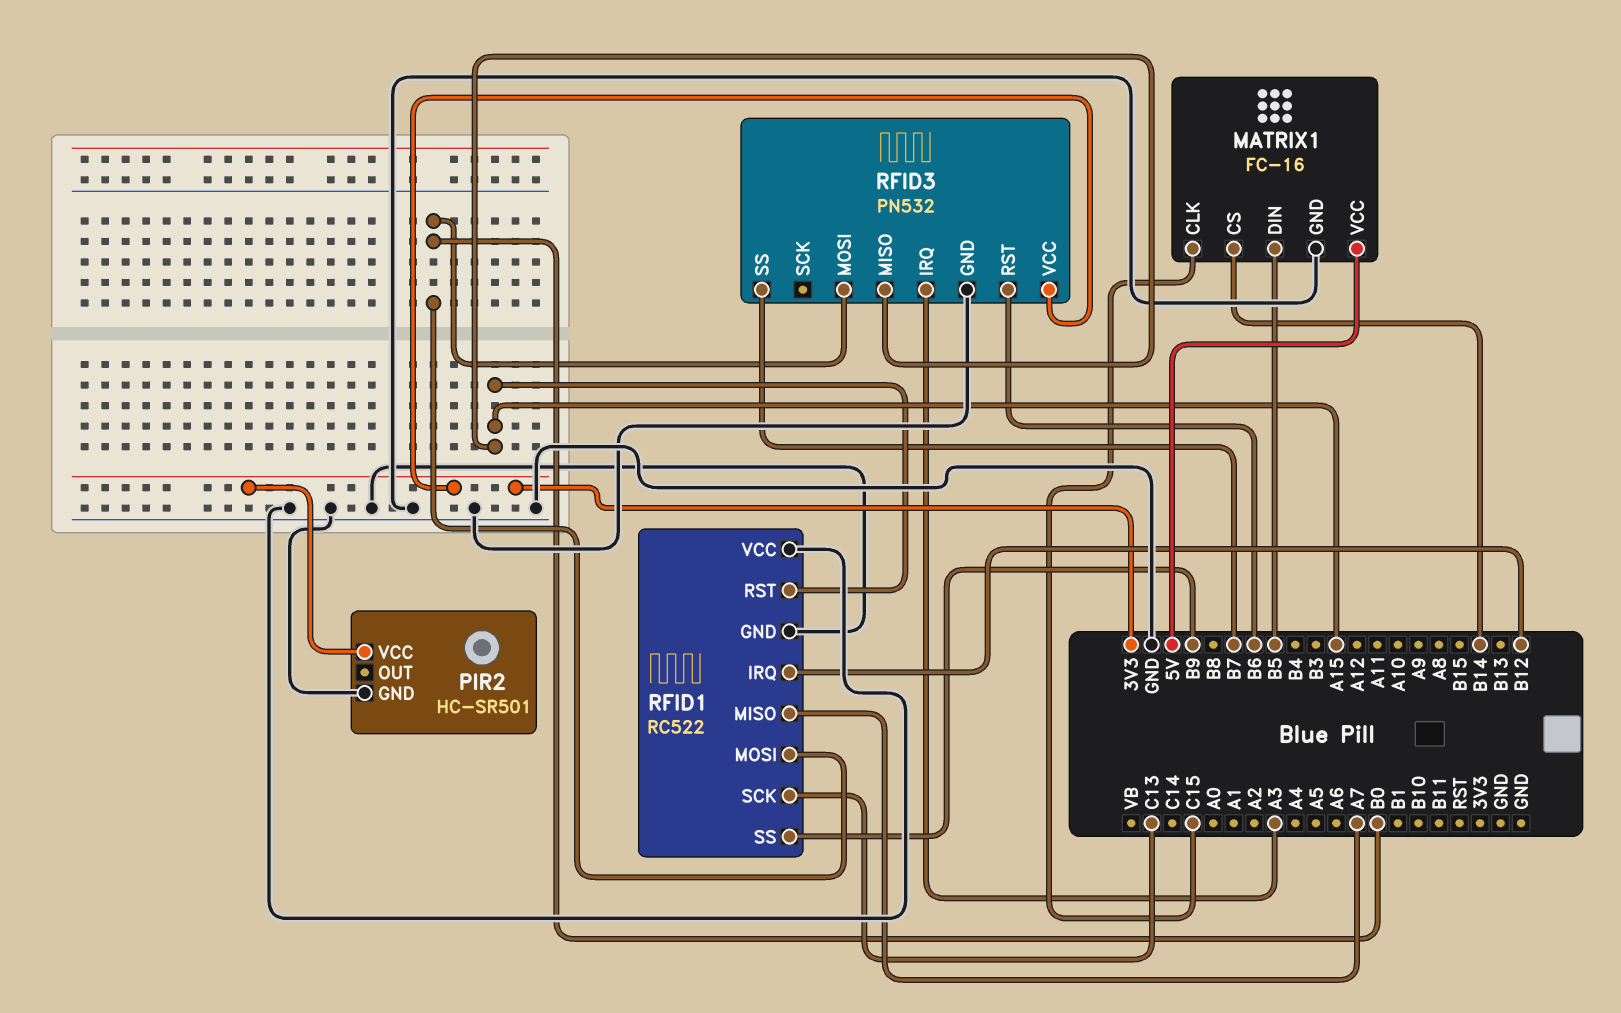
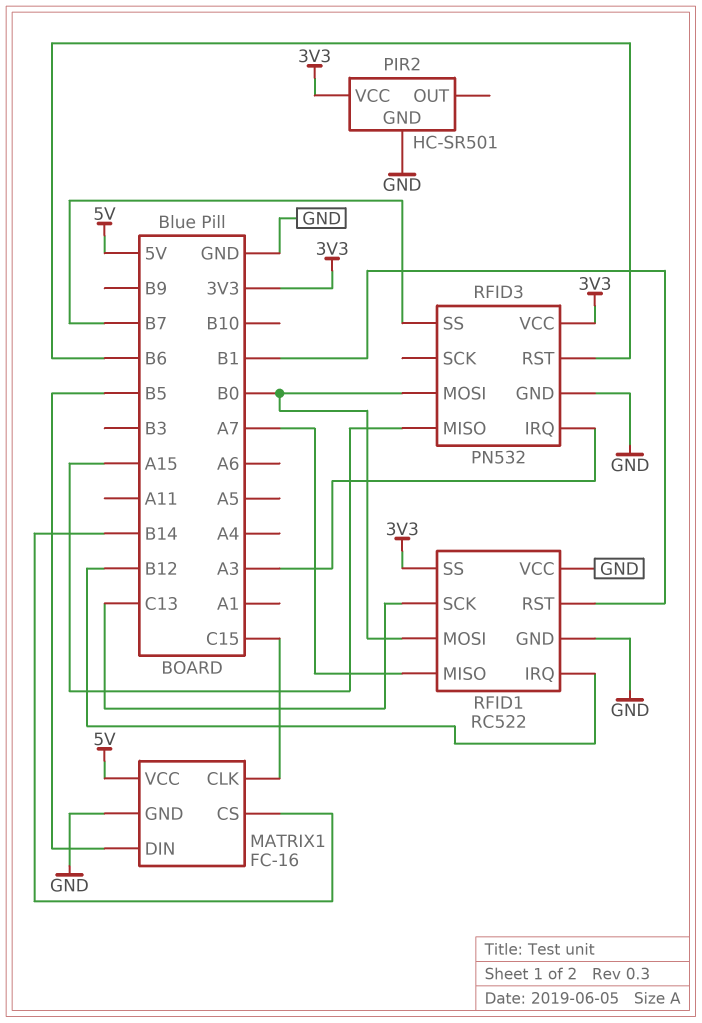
RFID1 pin RST: A15 -> B1
RFID1 pin SS: B9 -> 3V3

